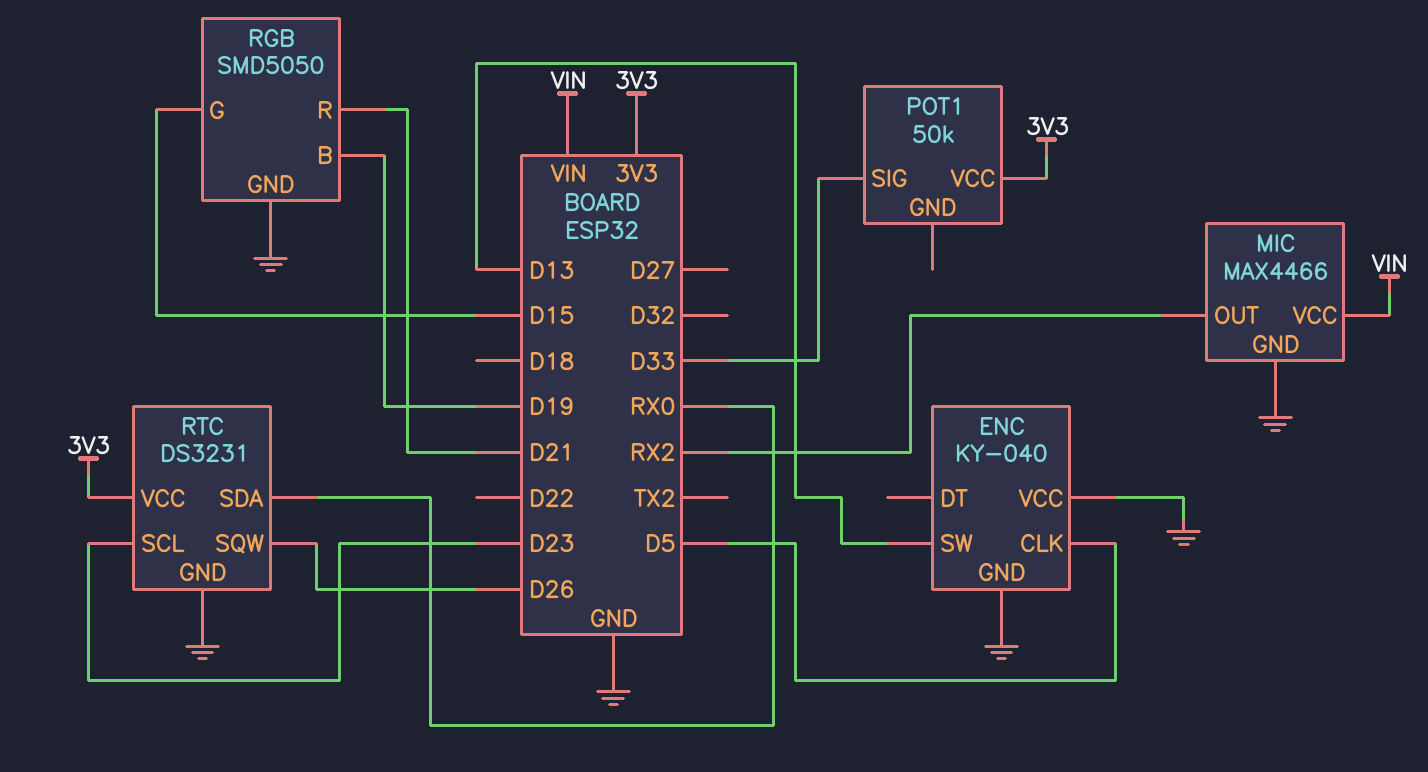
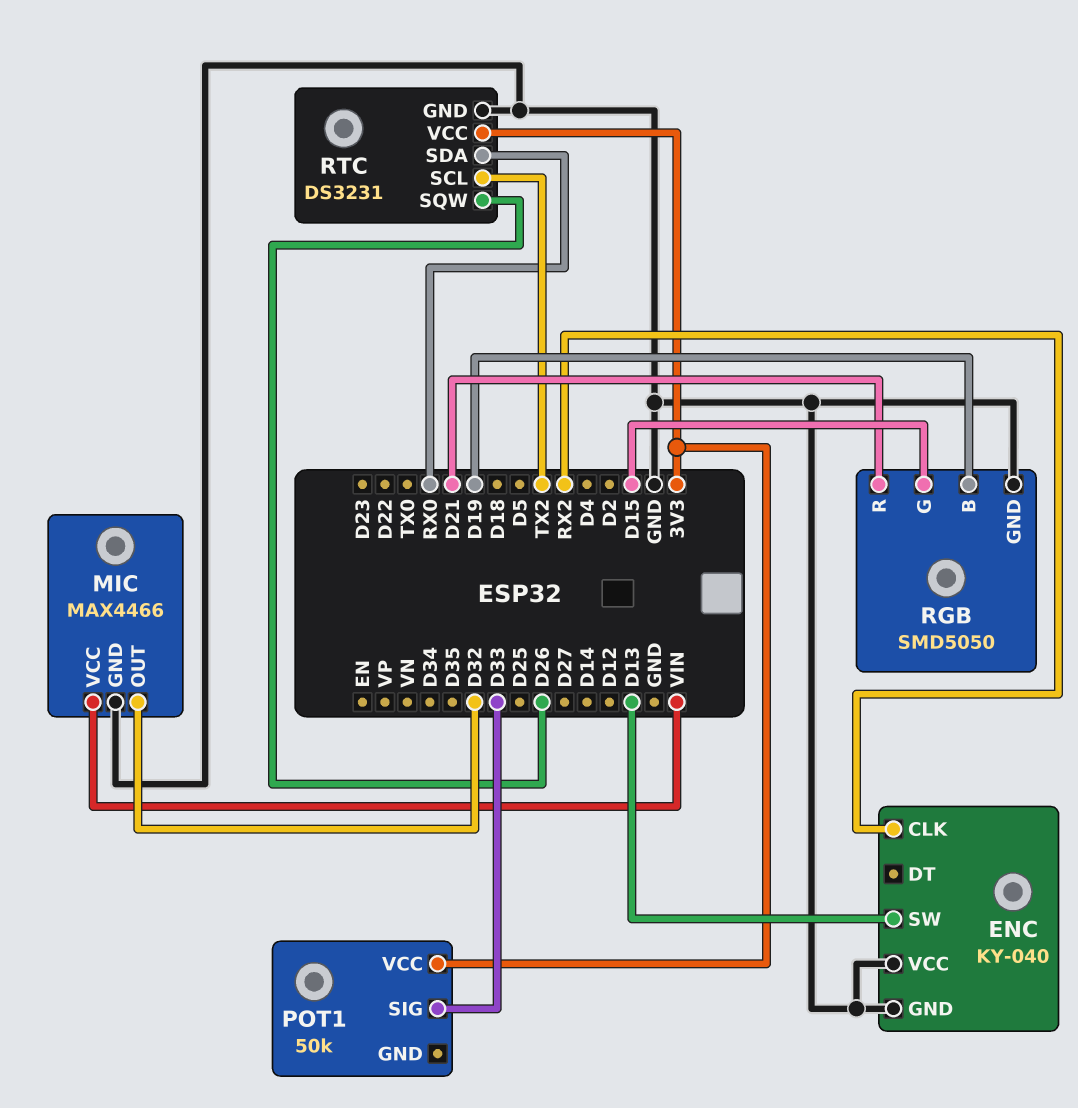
ENC pin CLK: D5 -> RX2
MIC pin OUT: RX2 -> D32
RTC pin SCL: D23 -> TX2

